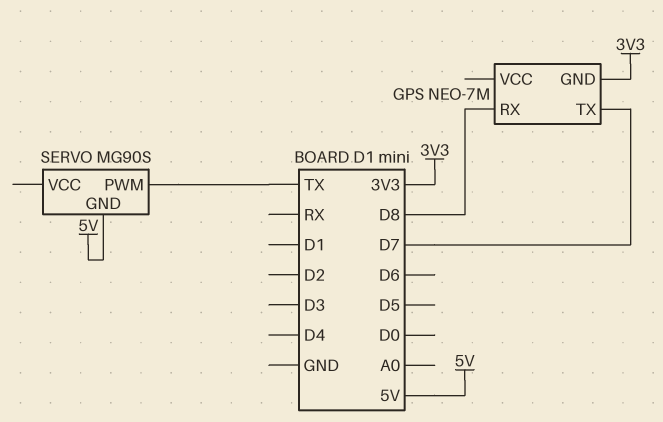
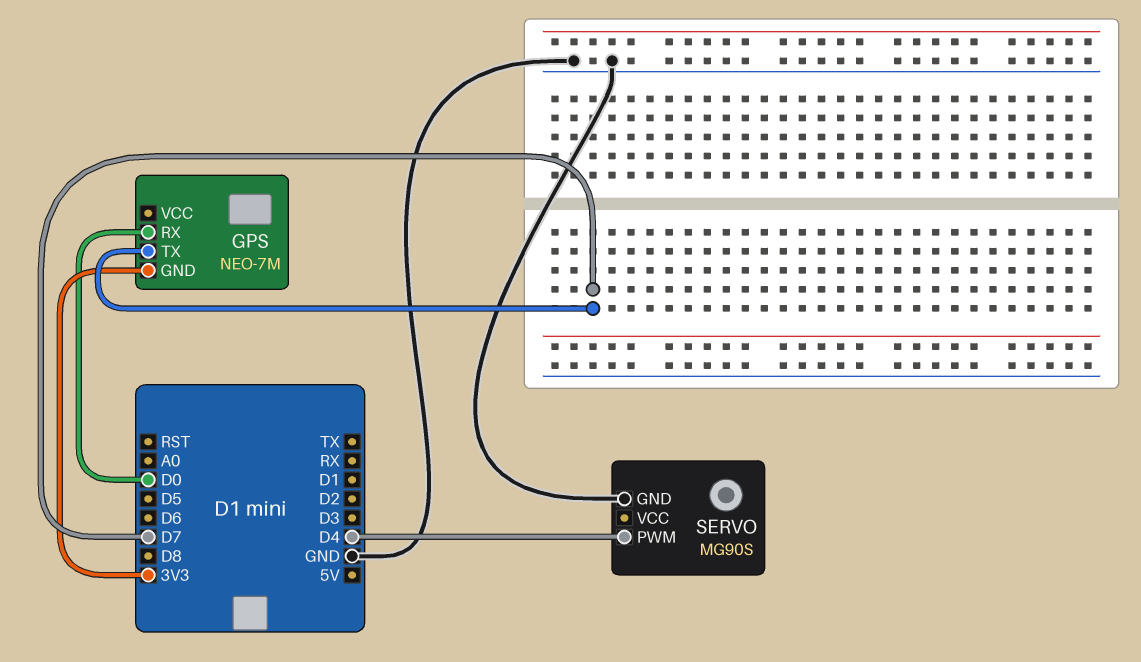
GPS pin RX: D8 -> D0
SERVO pin GND: 5V -> GND
SERVO pin PWM: TX -> D4

